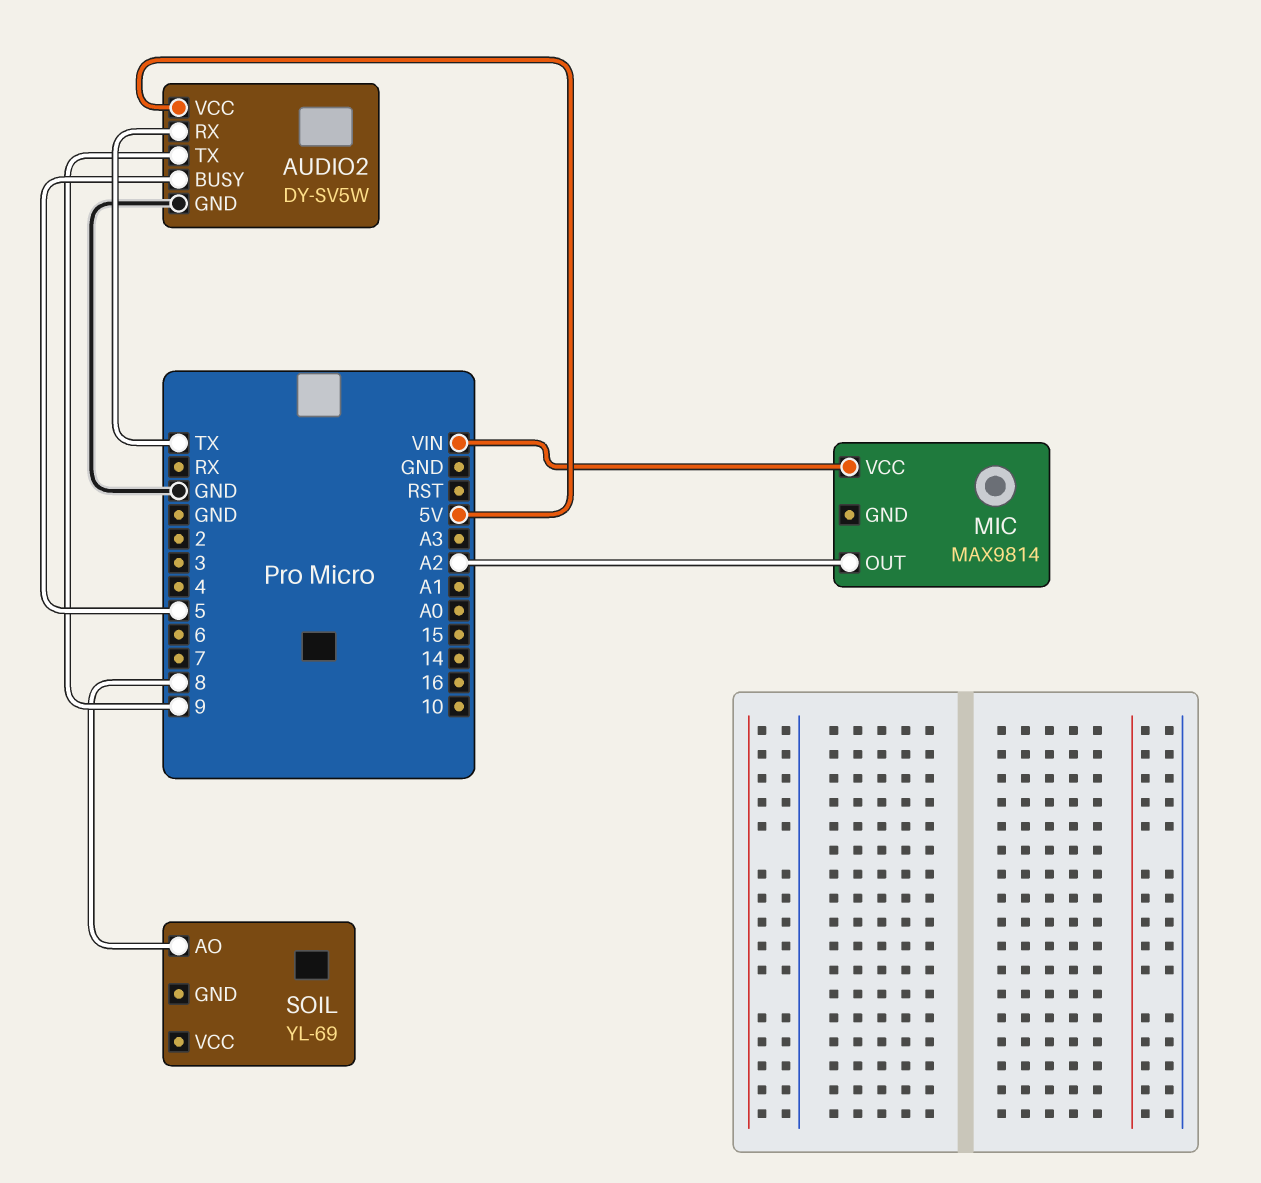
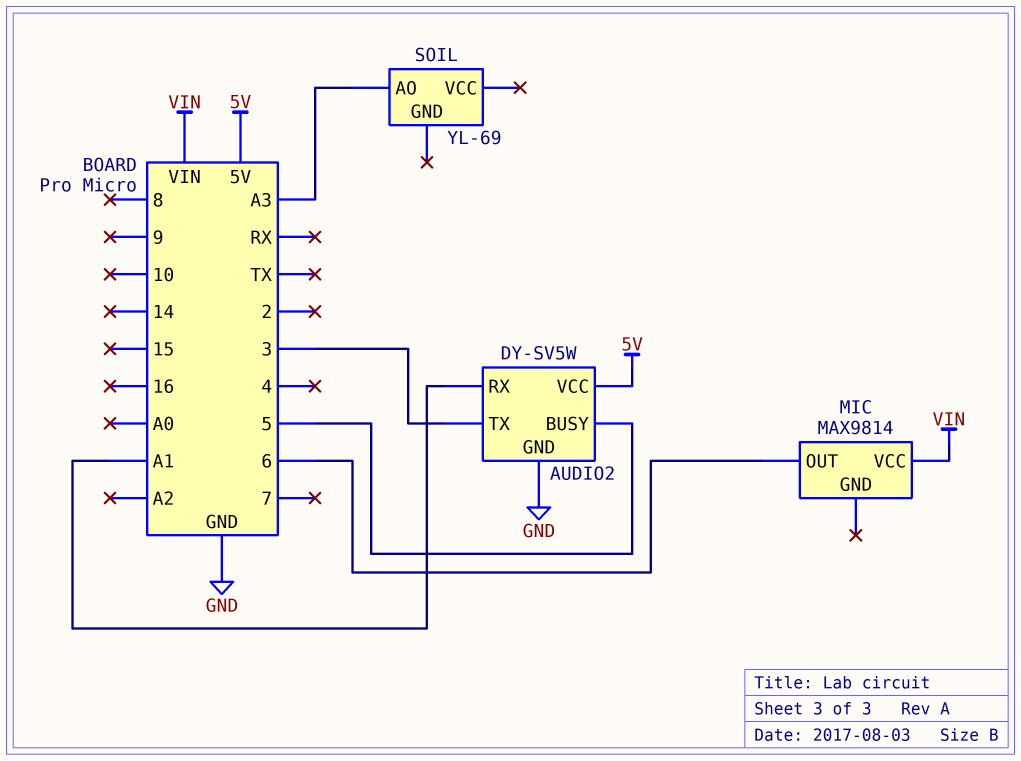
AUDIO2 pin RX: TX -> A1
AUDIO2 pin TX: 9 -> 3
MIC pin OUT: A2 -> 6
SOIL pin AO: 8 -> A3

